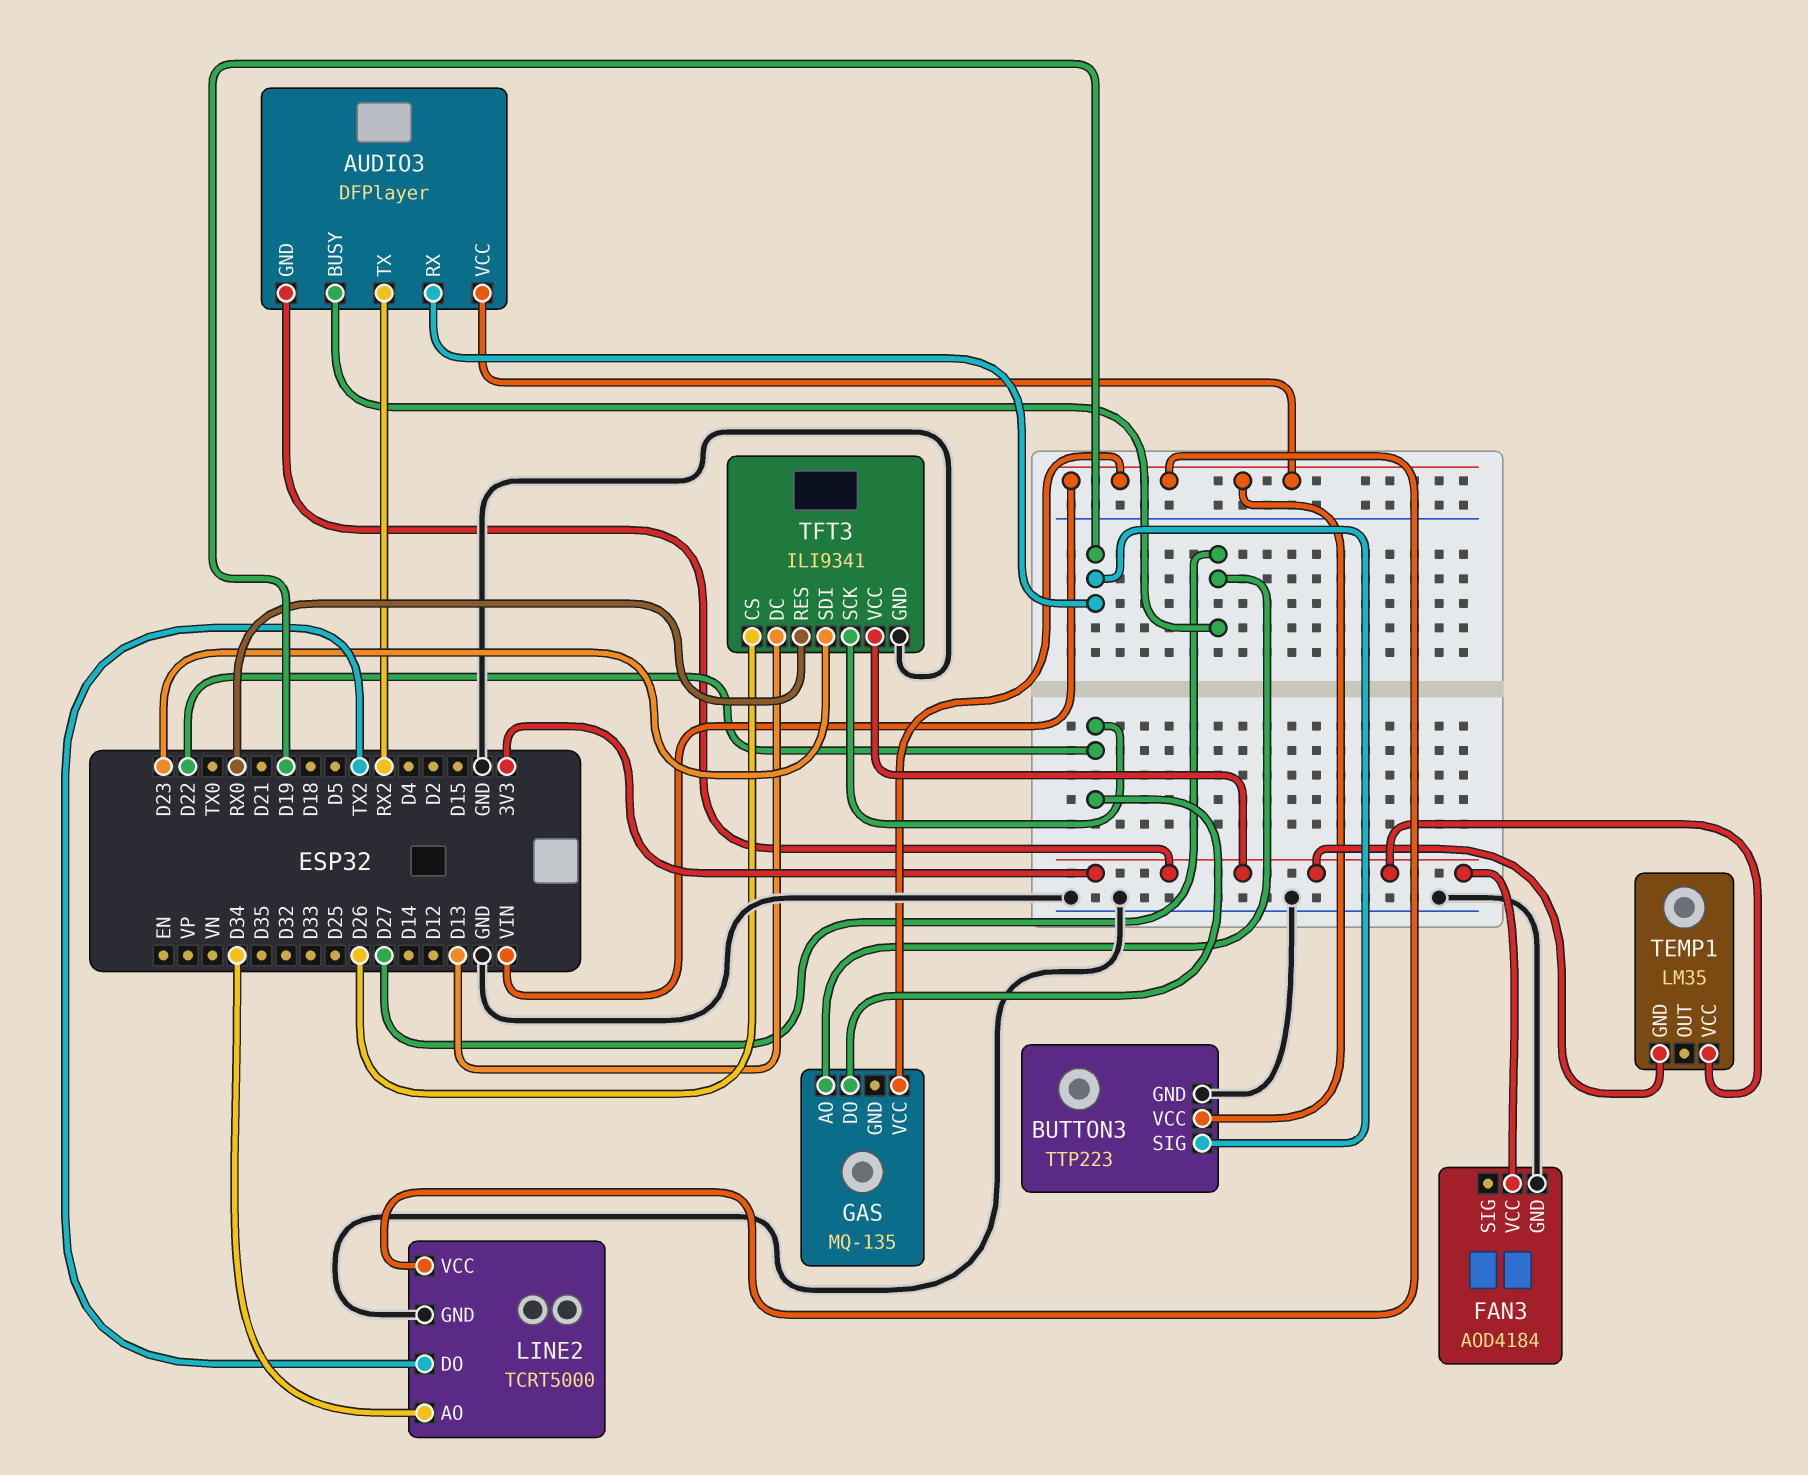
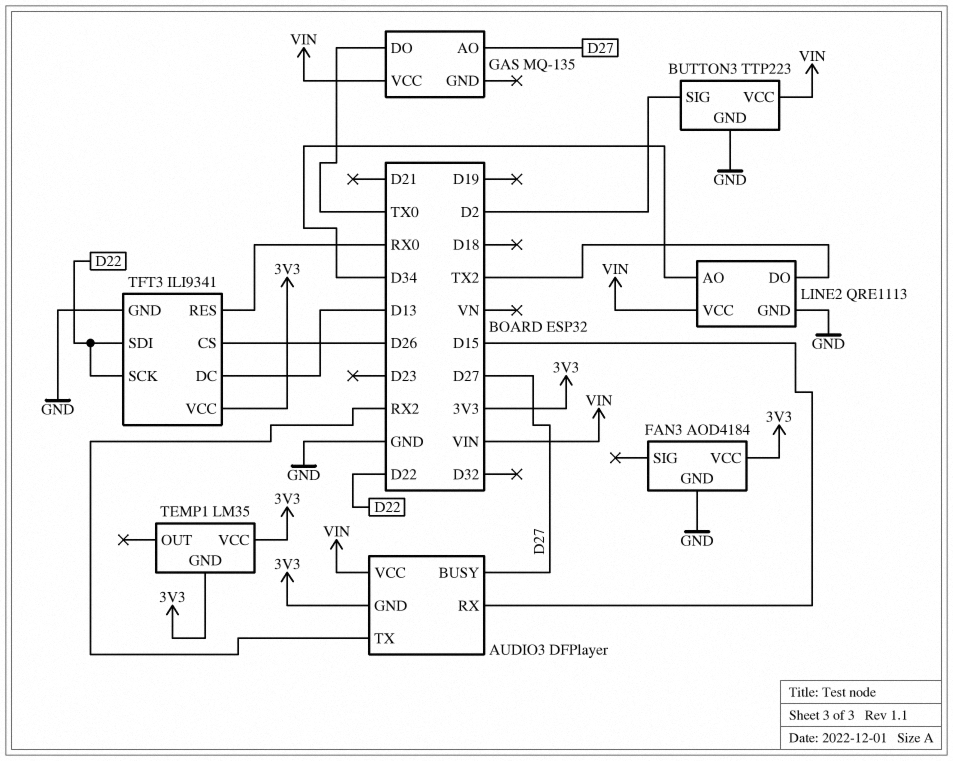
AUDIO3 pin RX: D19 -> D15
BUTTON3 pin SIG: D19 -> D2
GAS pin DO: D22 -> TX0
LINE2: TCRT5000 -> QRE1113
TFT3 pin SDI: D23 -> D22

